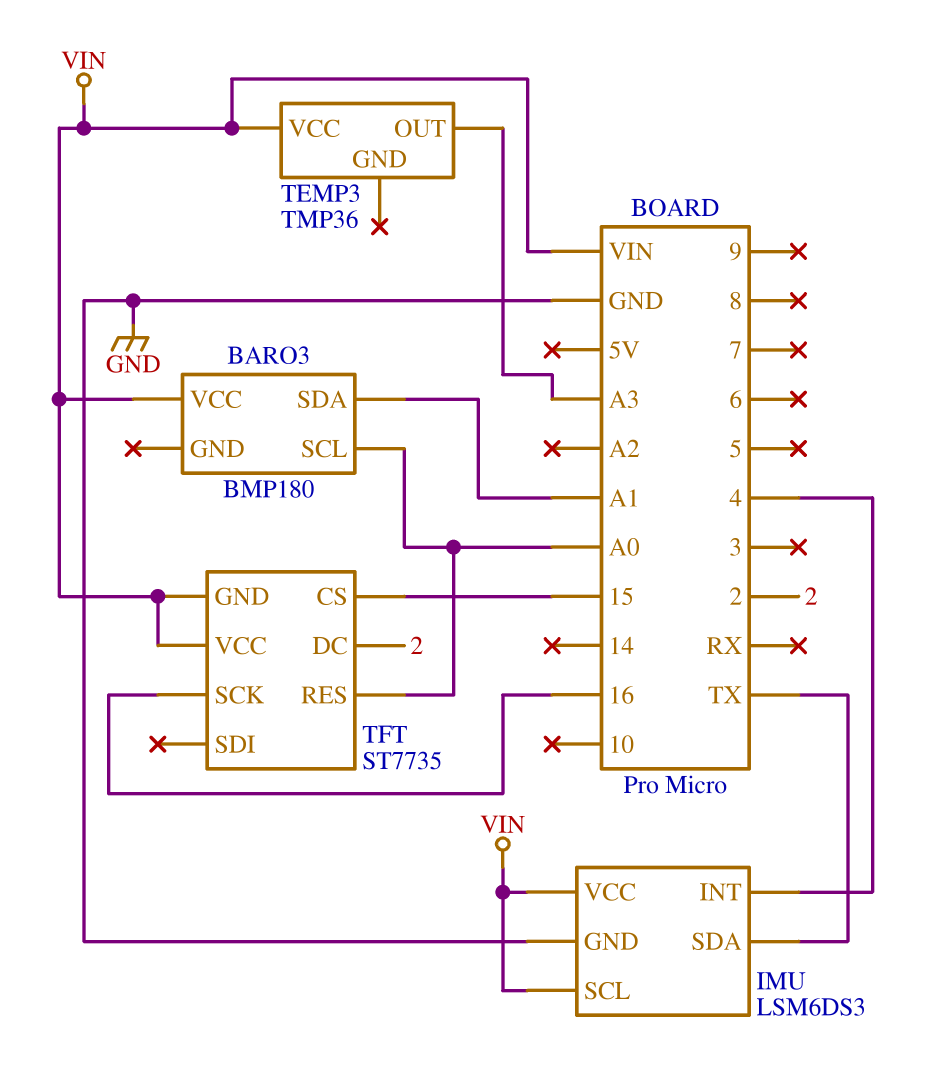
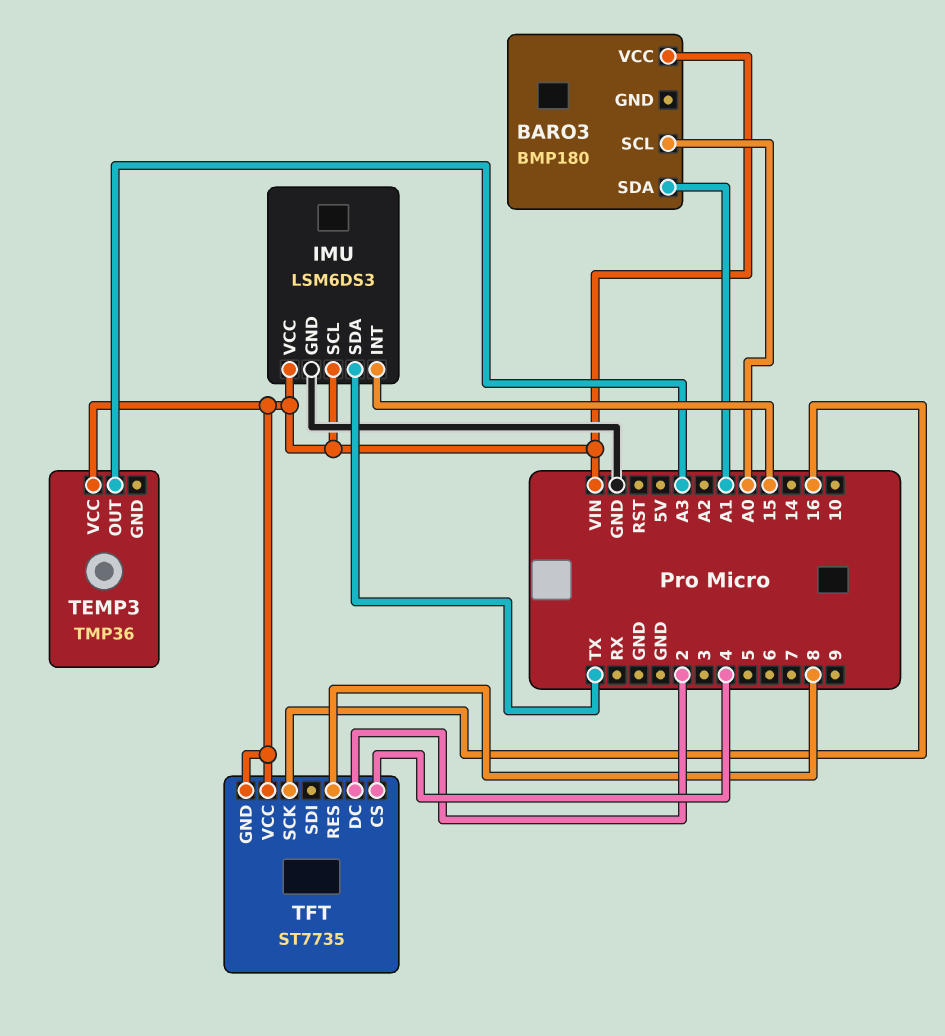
IMU pin INT: 4 -> 15
TFT pin CS: 15 -> 4
TFT pin RES: A0 -> 8

